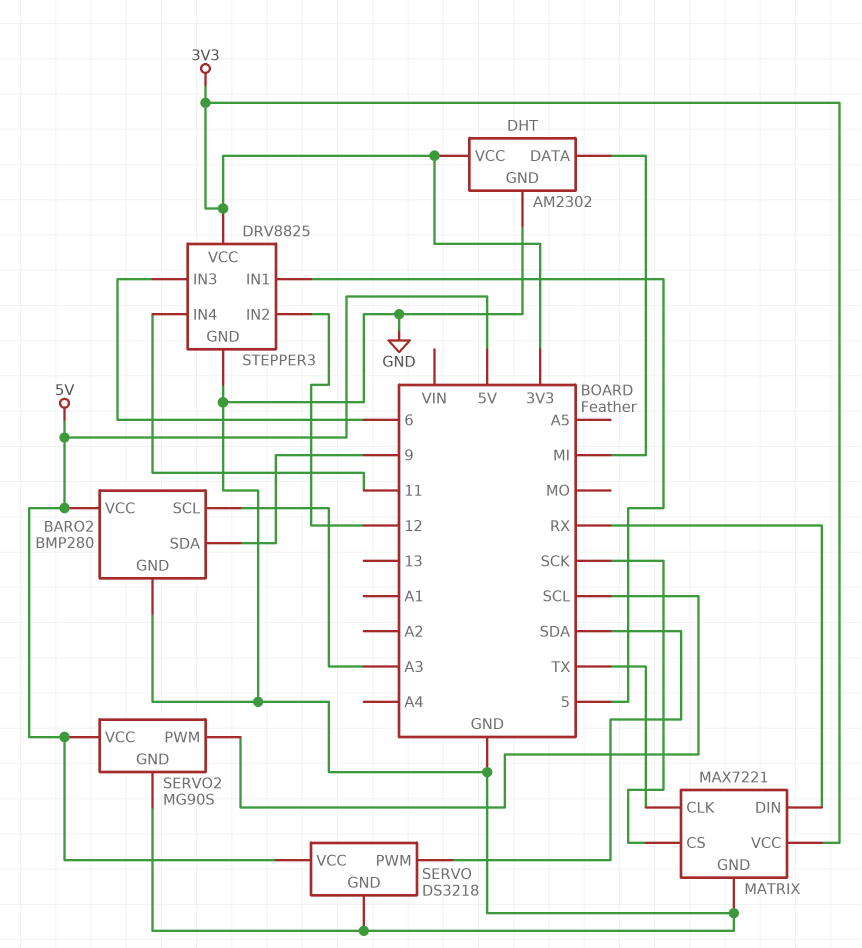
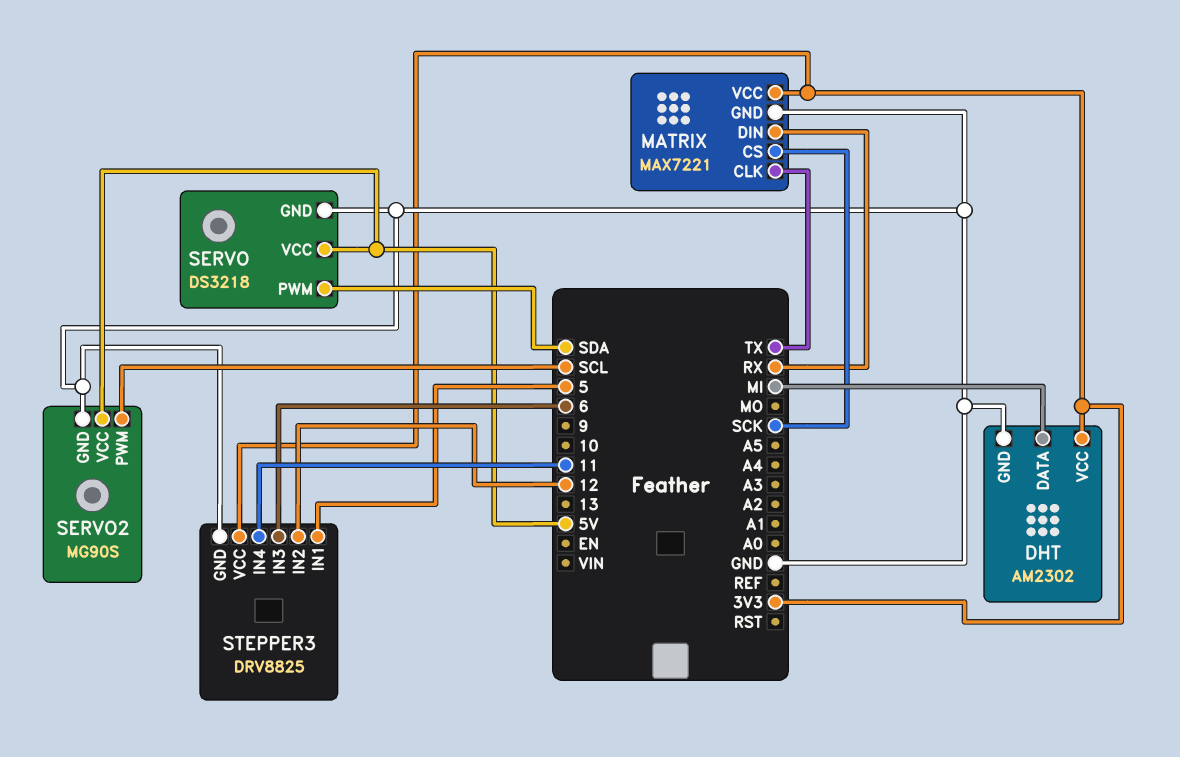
BARO2: BMP280 -> none
BARO2 pin GND: GND -> none
BARO2 pin SCL: A3 -> none
BARO2 pin SDA: 9 -> none
BARO2 pin VCC: 5V -> none

